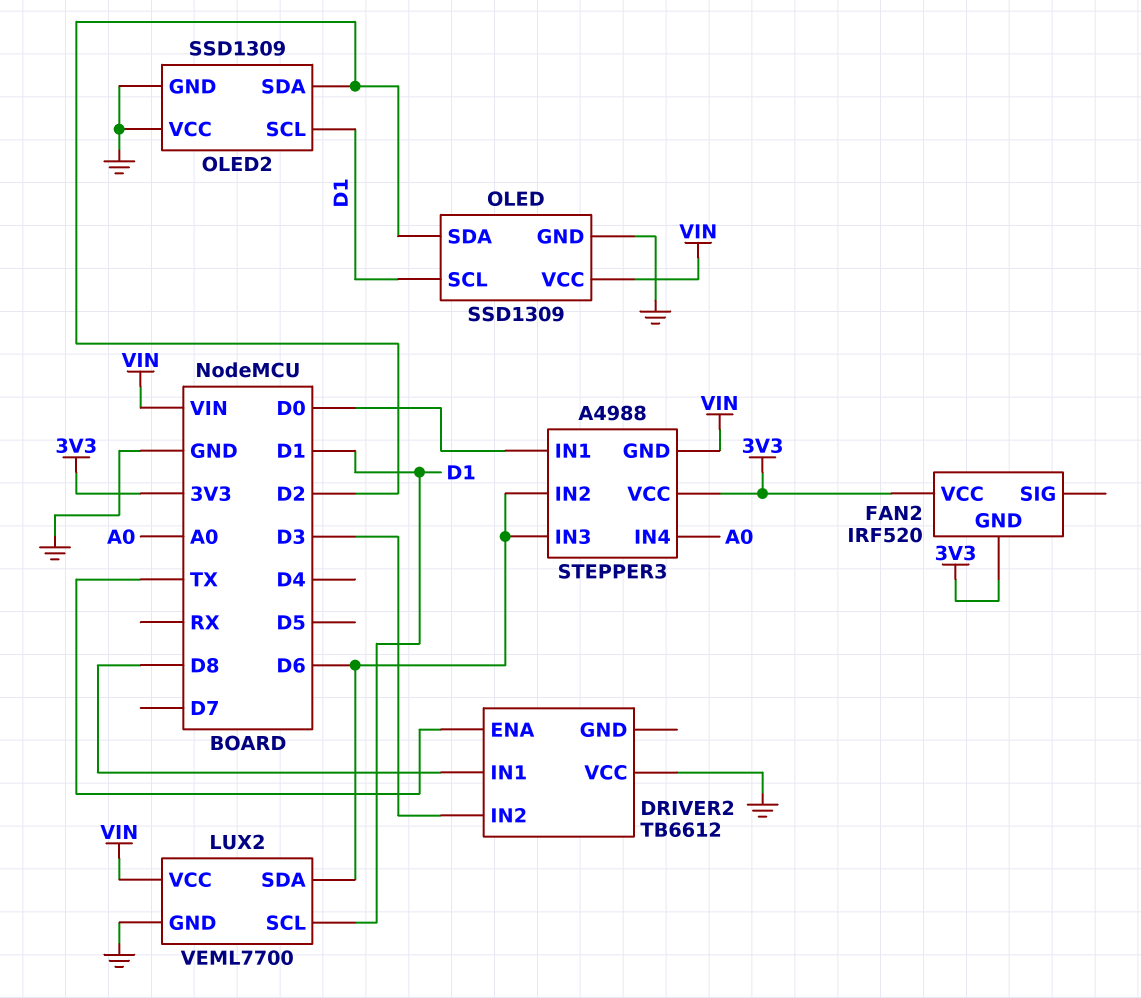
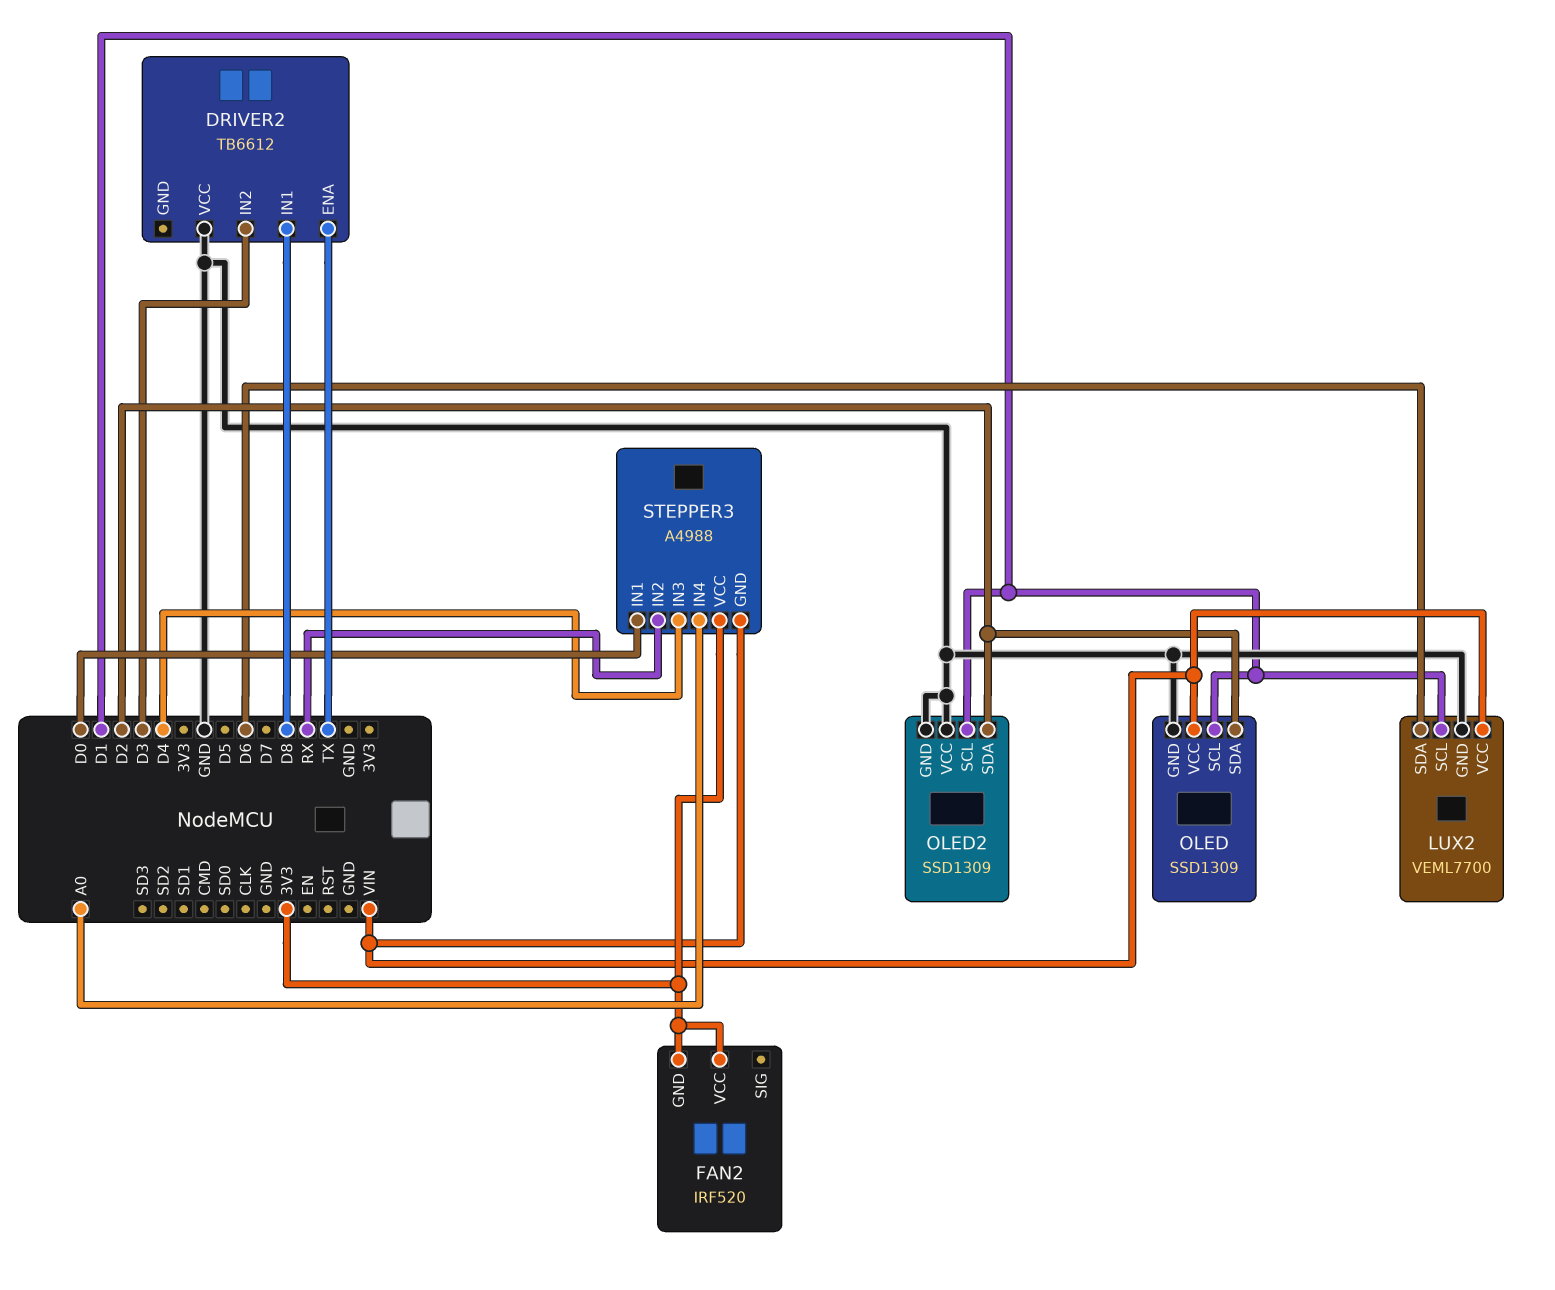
STEPPER3 pin IN2: D6 -> RX
STEPPER3 pin IN3: D6 -> D4

